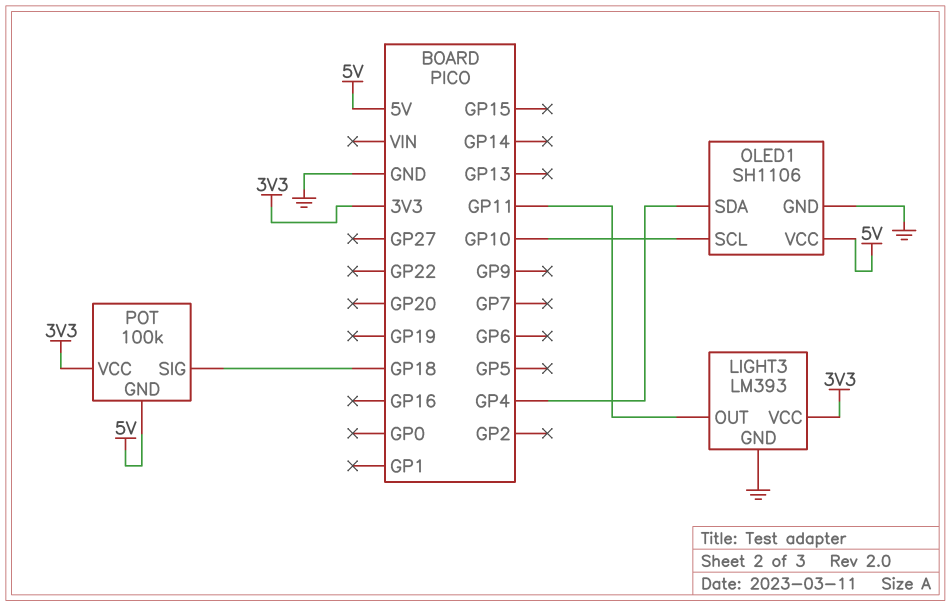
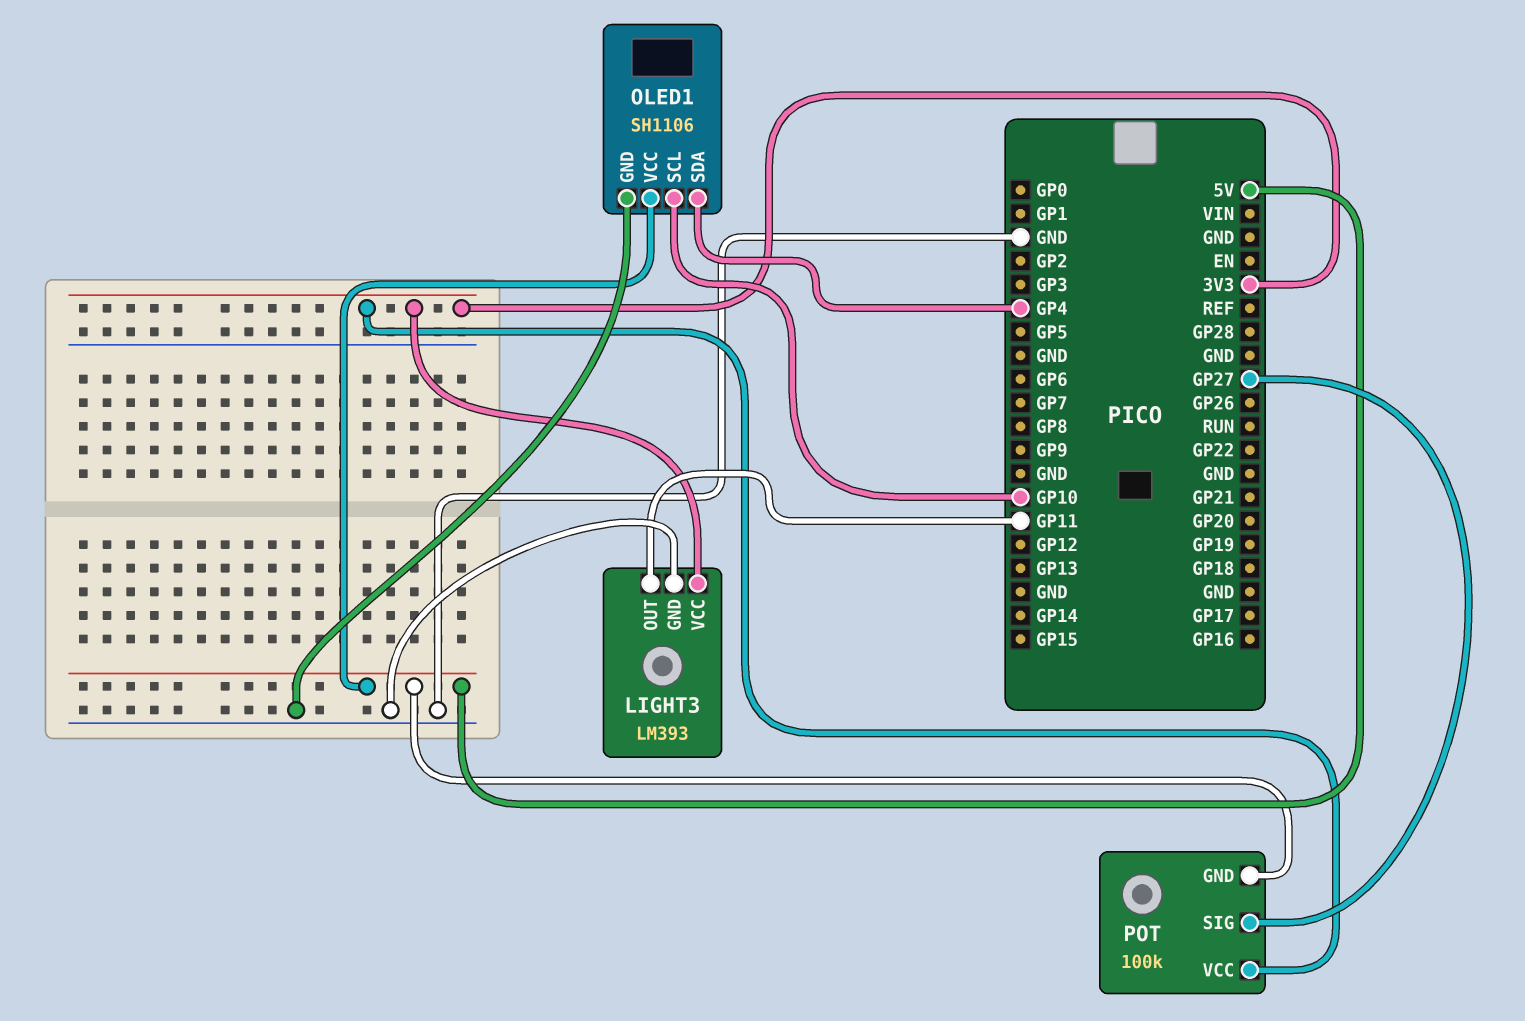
POT pin SIG: GP18 -> GP27

